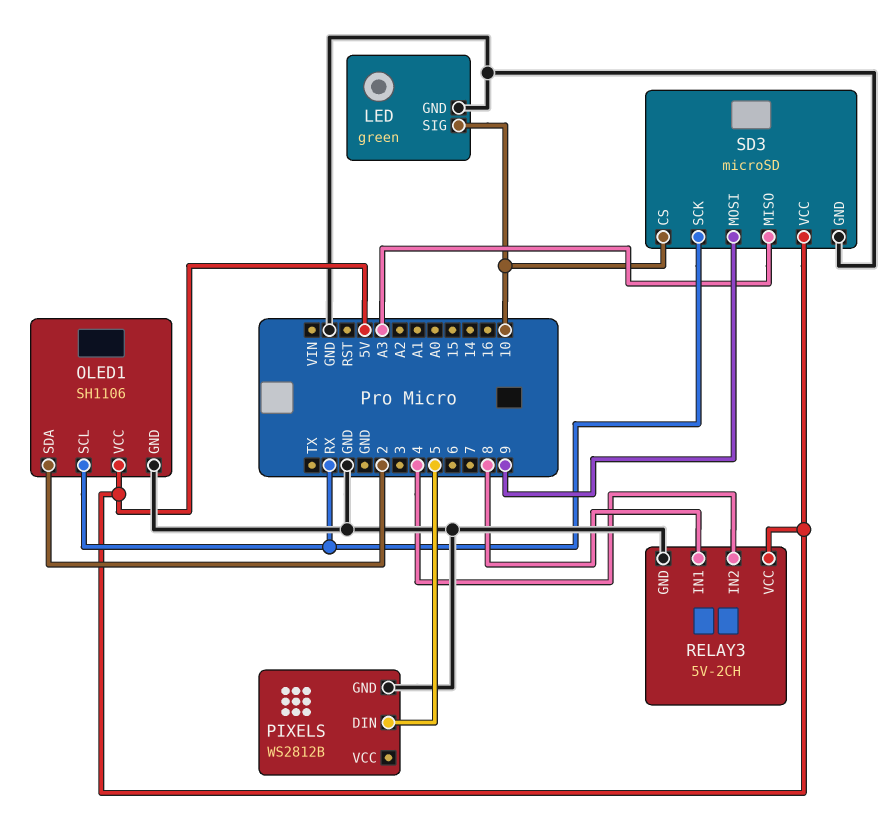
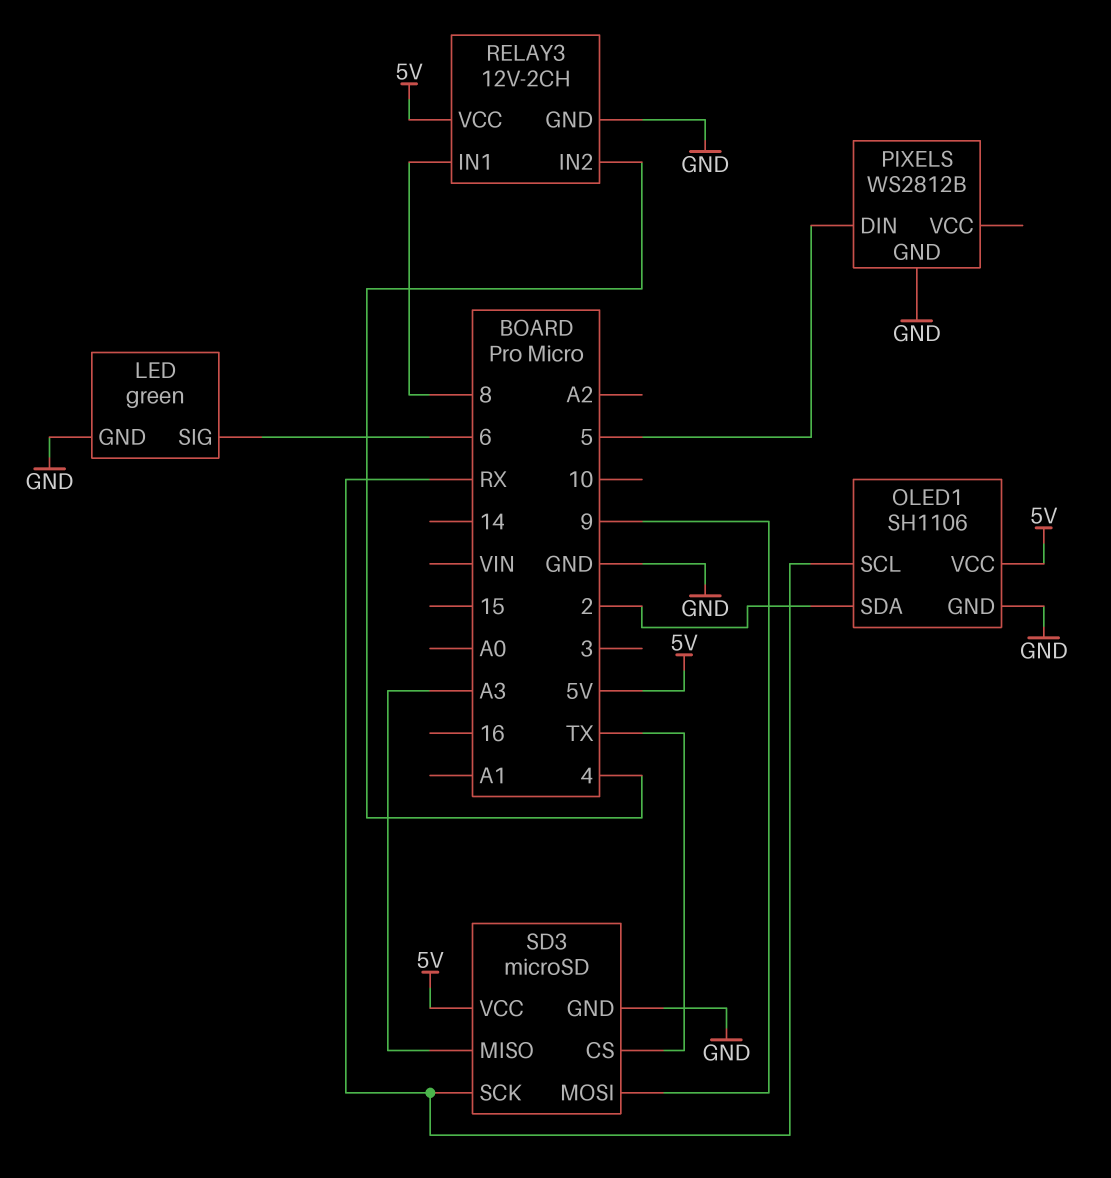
LED pin SIG: 10 -> 6
RELAY3: 5V-2CH -> 12V-2CH
SD3 pin CS: 10 -> TX

